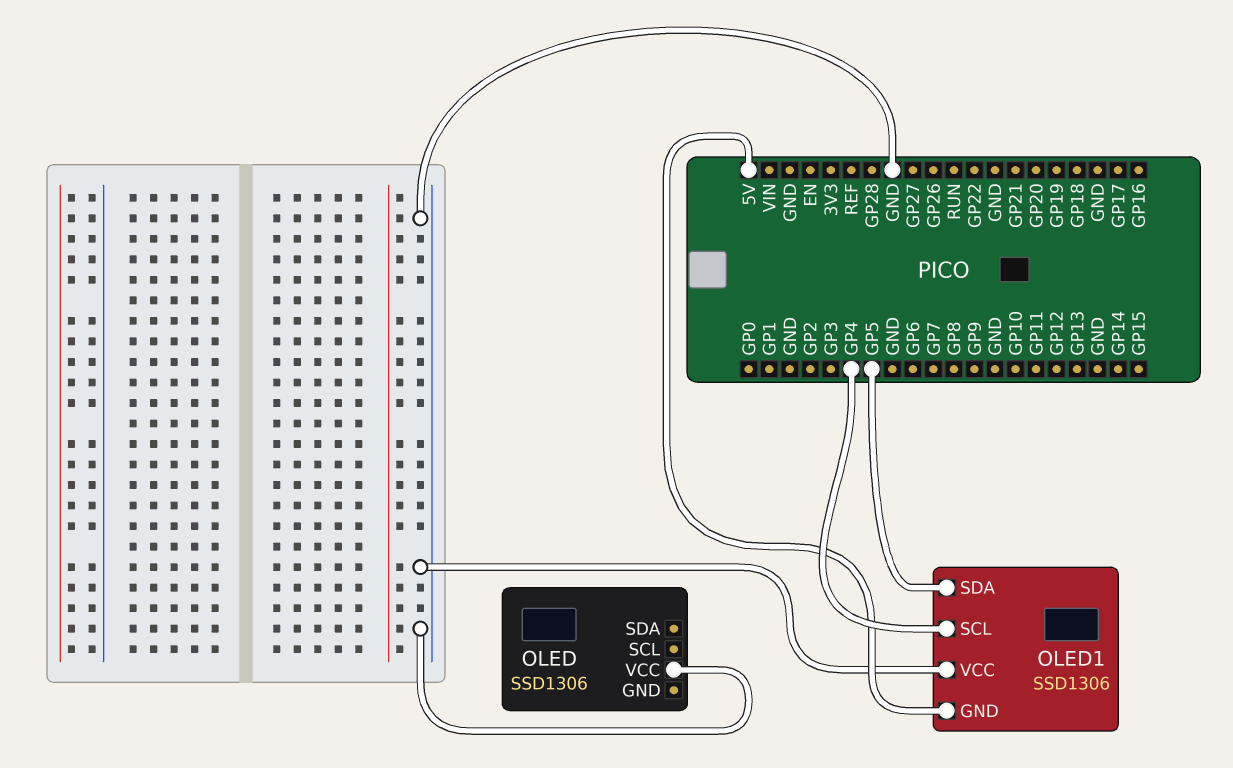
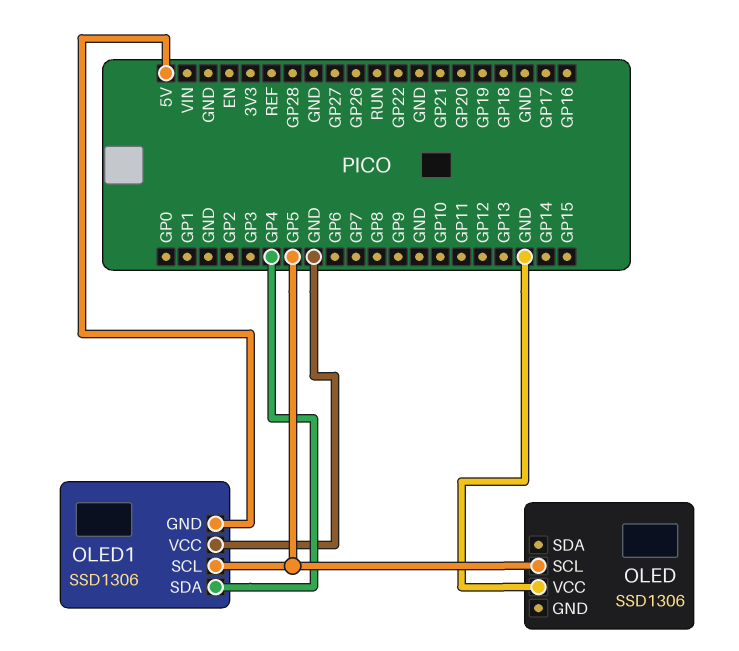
OLED pin SCL: none -> GP5
OLED1 pin SCL: GP4 -> GP5
OLED1 pin SDA: GP5 -> GP4

